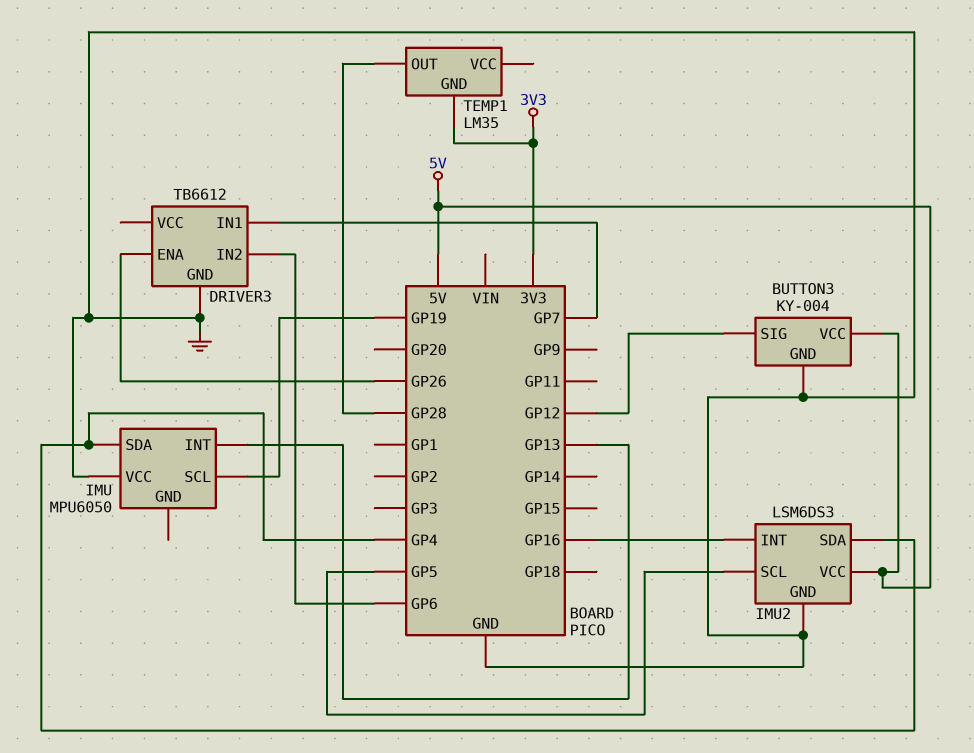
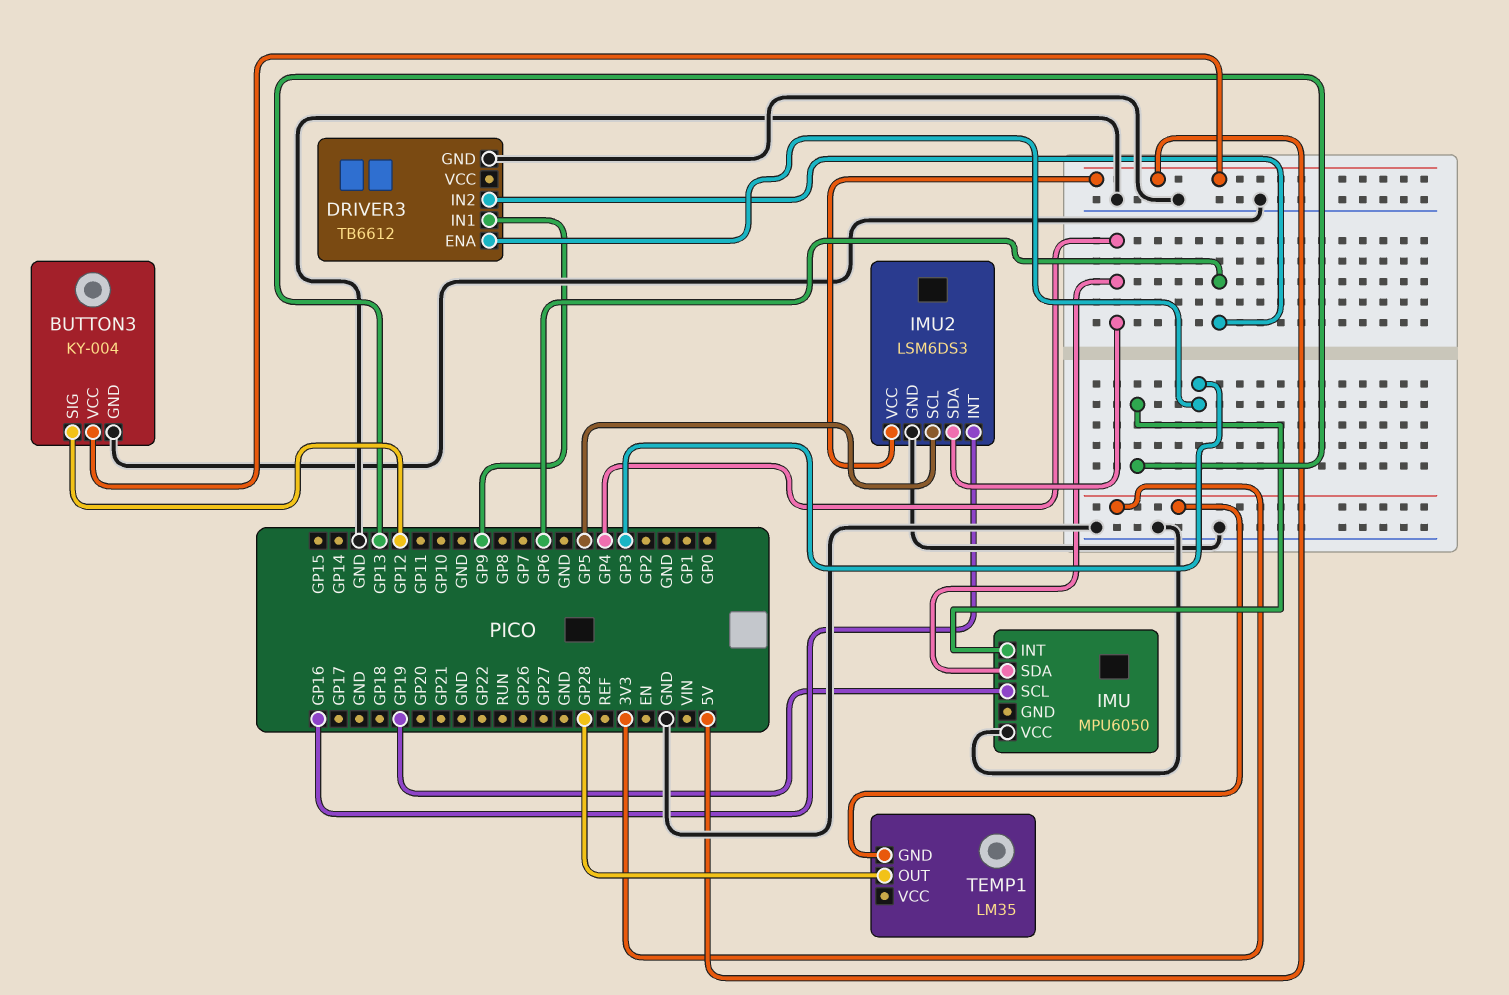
DRIVER3 pin ENA: GP26 -> GP3
DRIVER3 pin IN1: GP7 -> GP9

